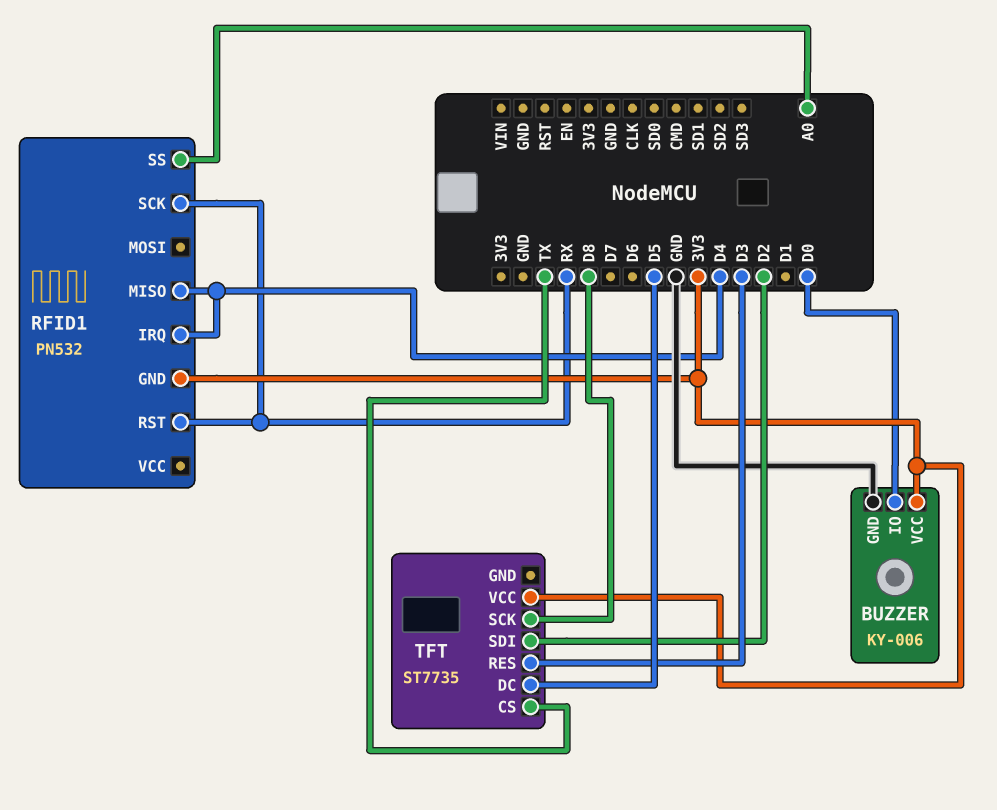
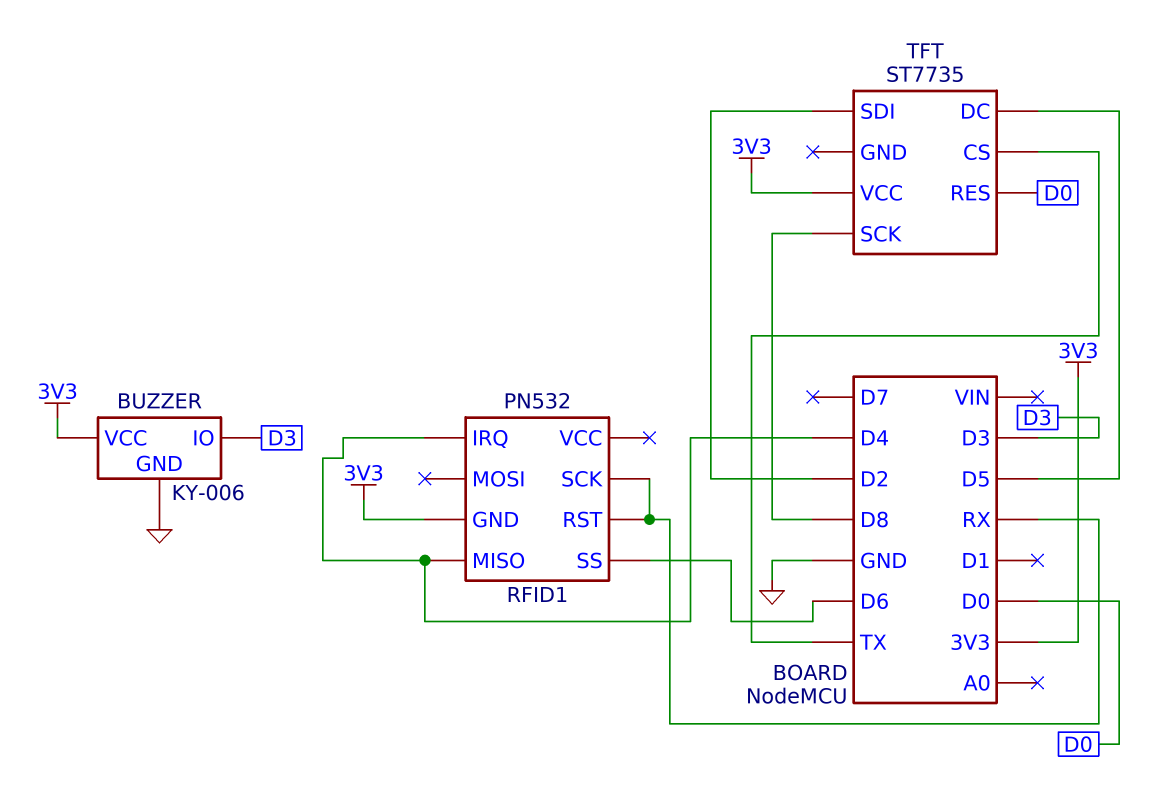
BUZZER pin IO: D0 -> D3
RFID1 pin SS: A0 -> D6
TFT pin RES: D3 -> D0

